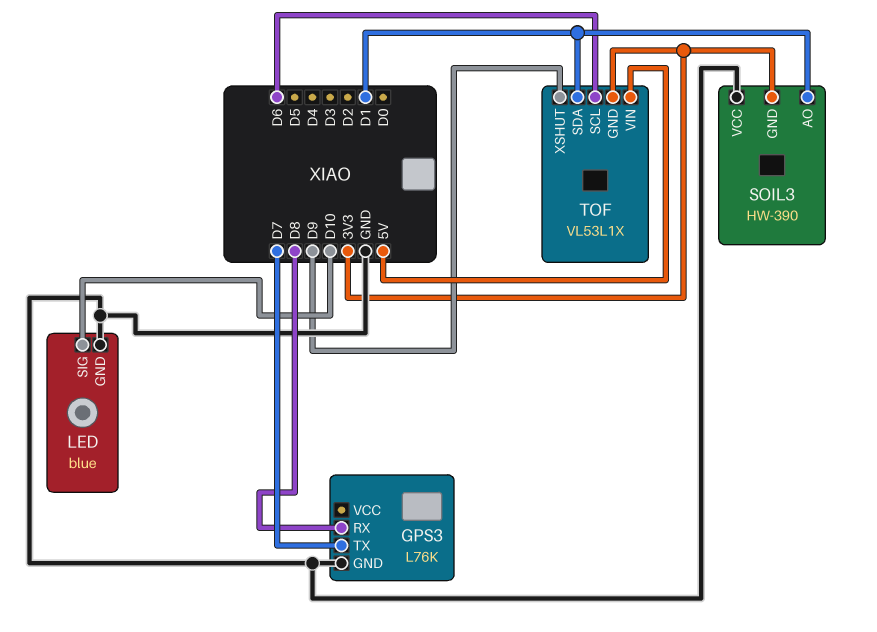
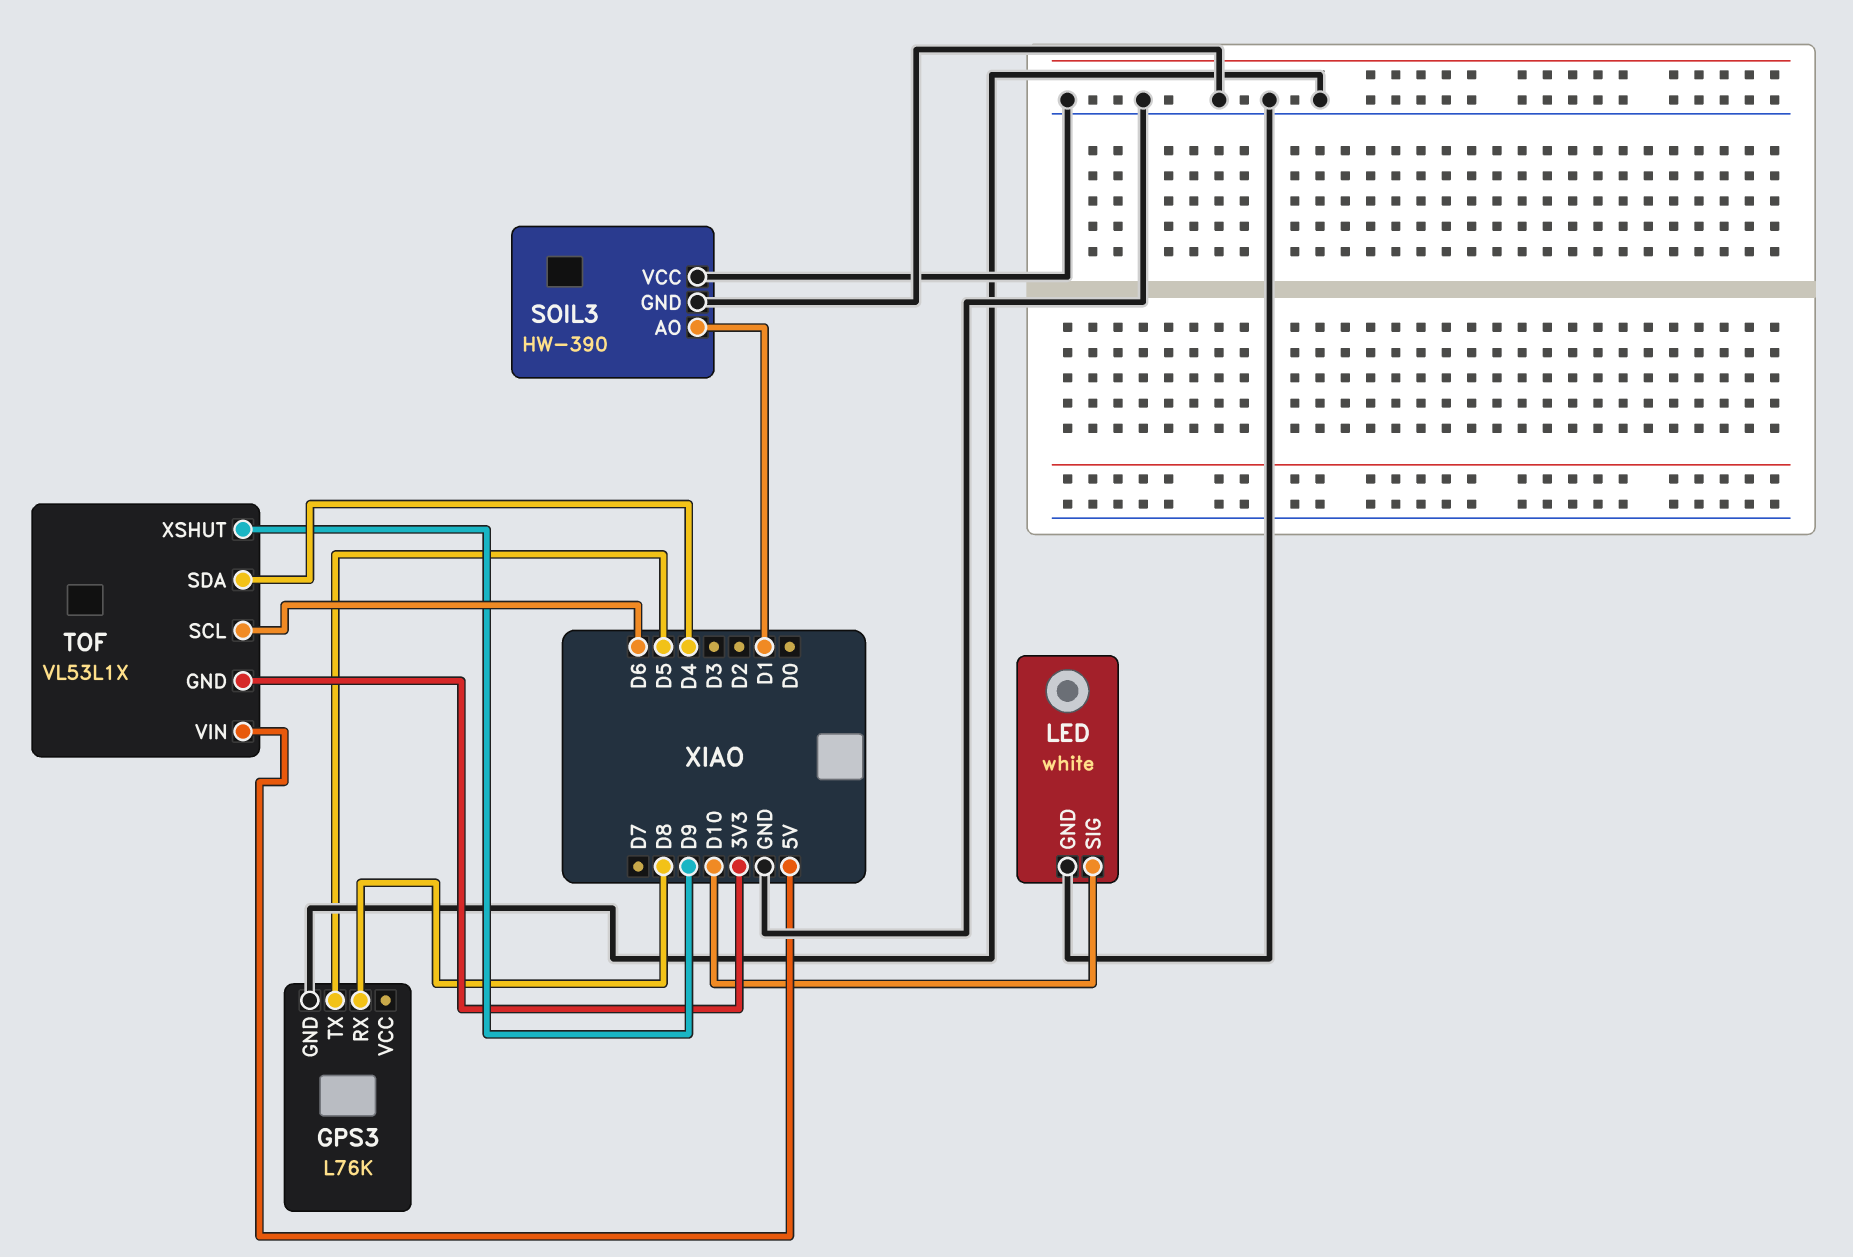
GPS3 pin TX: D7 -> D5
LED: blue -> white
SOIL3 pin GND: 3V3 -> GND
TOF pin SDA: D1 -> D4

